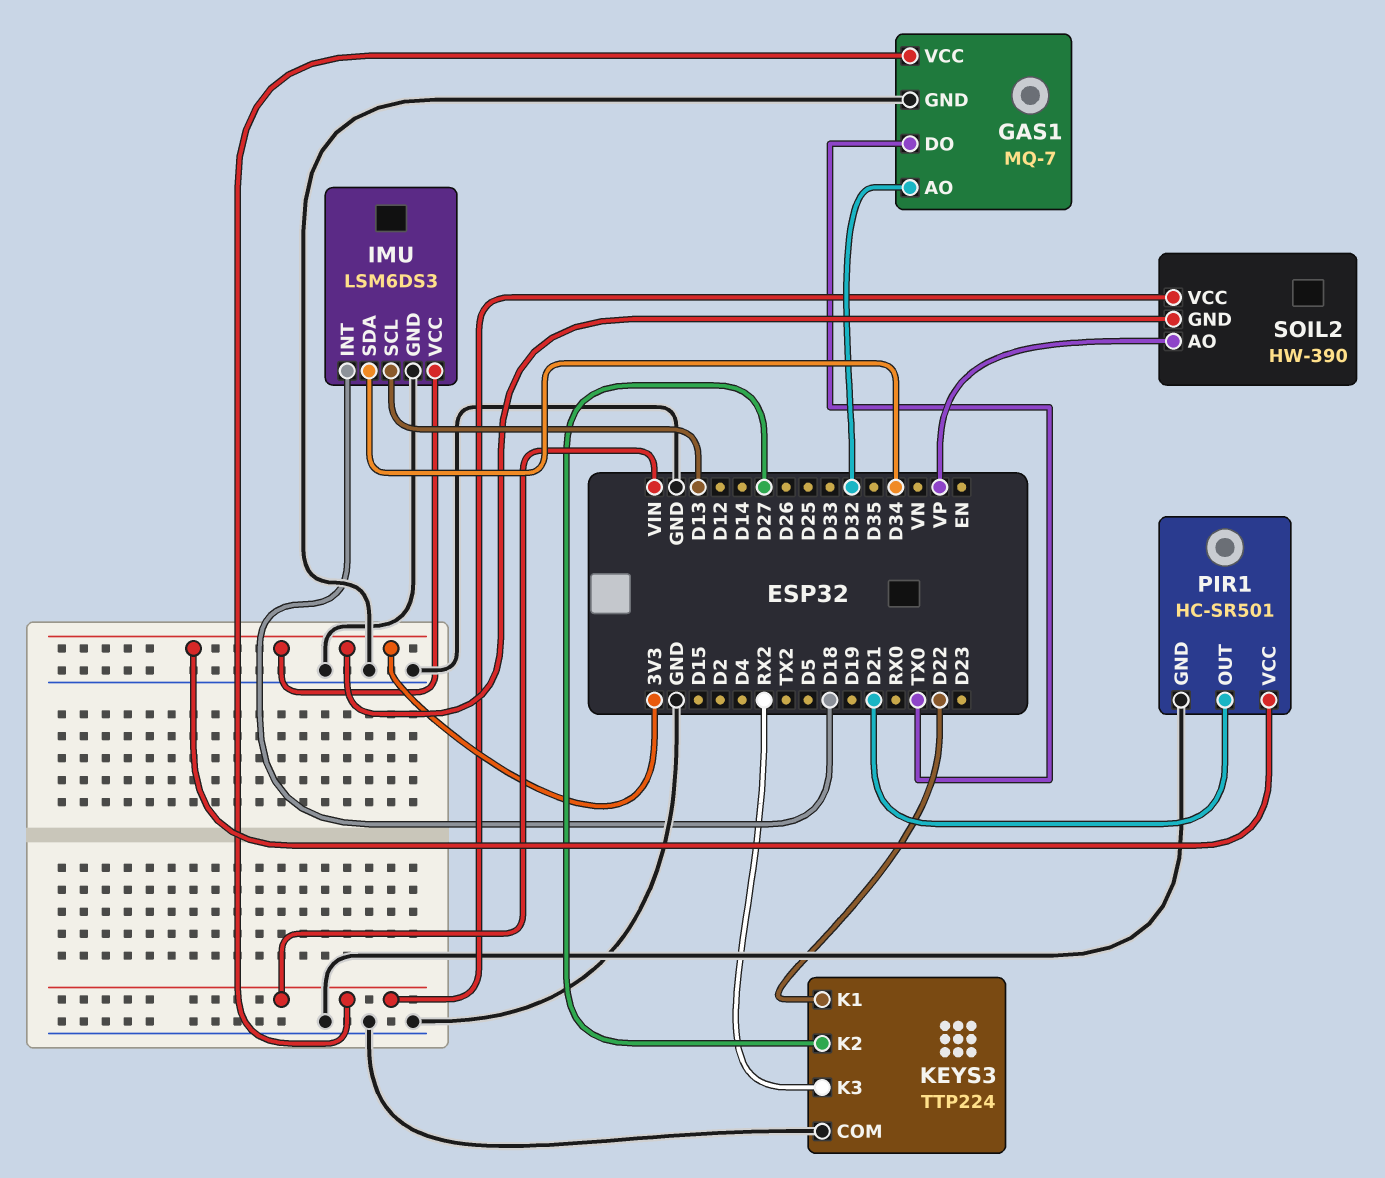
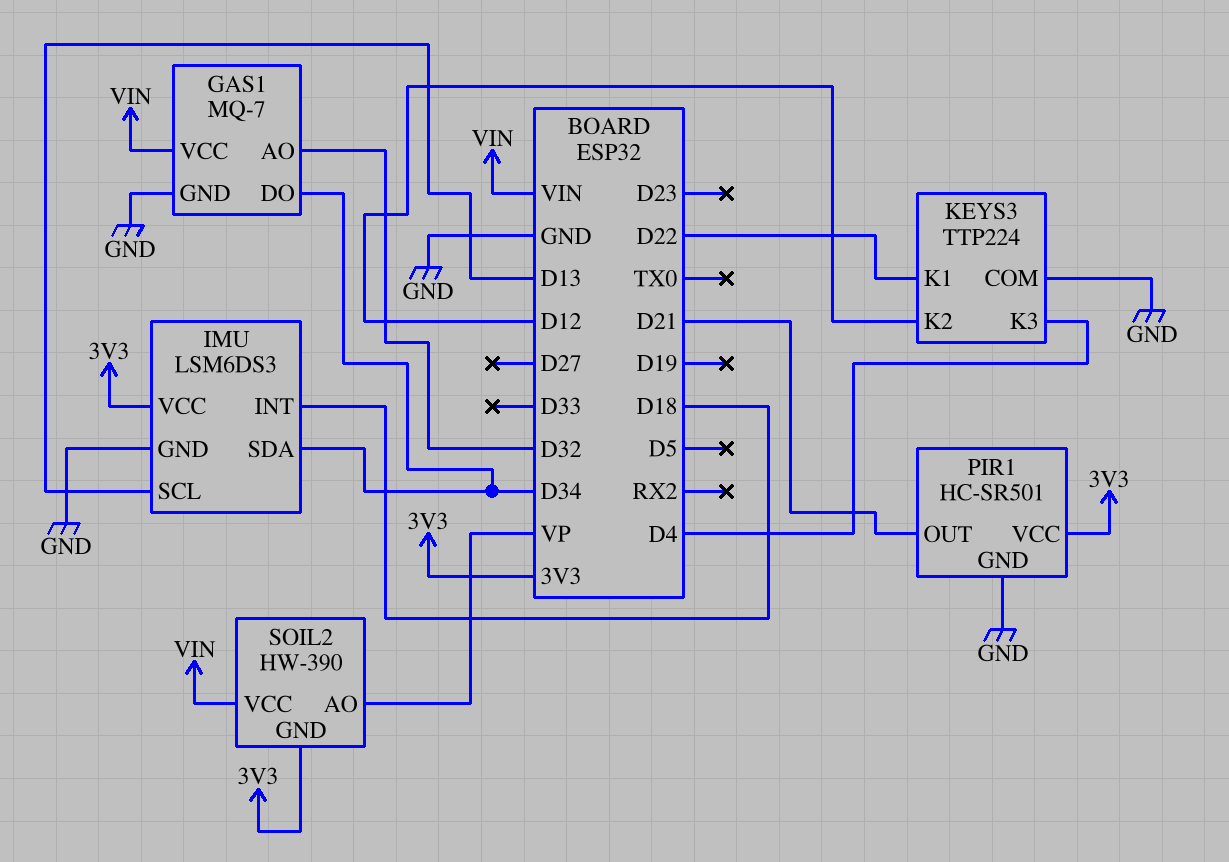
GAS1 pin DO: TX0 -> D34
KEYS3 pin K2: D27 -> D12
KEYS3 pin K3: RX2 -> D4

